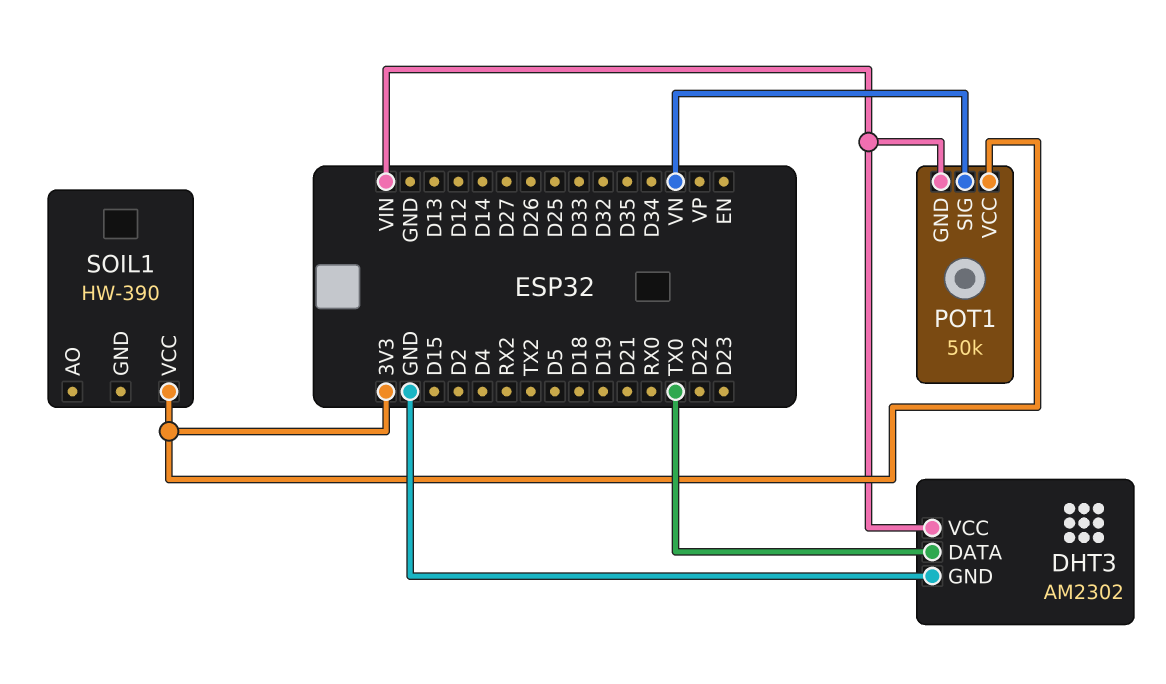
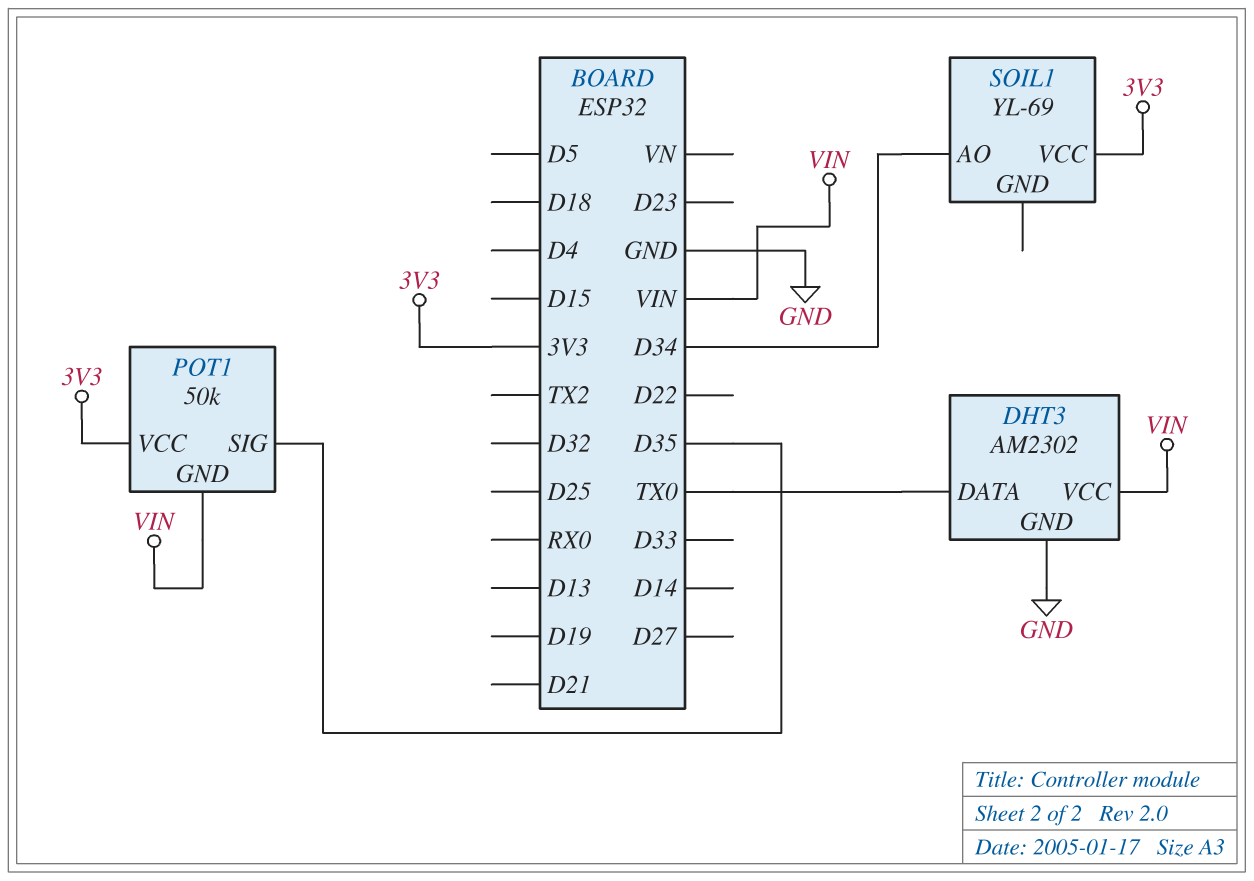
POT1 pin SIG: VN -> D35
SOIL1: HW-390 -> YL-69
SOIL1 pin AO: none -> D34

